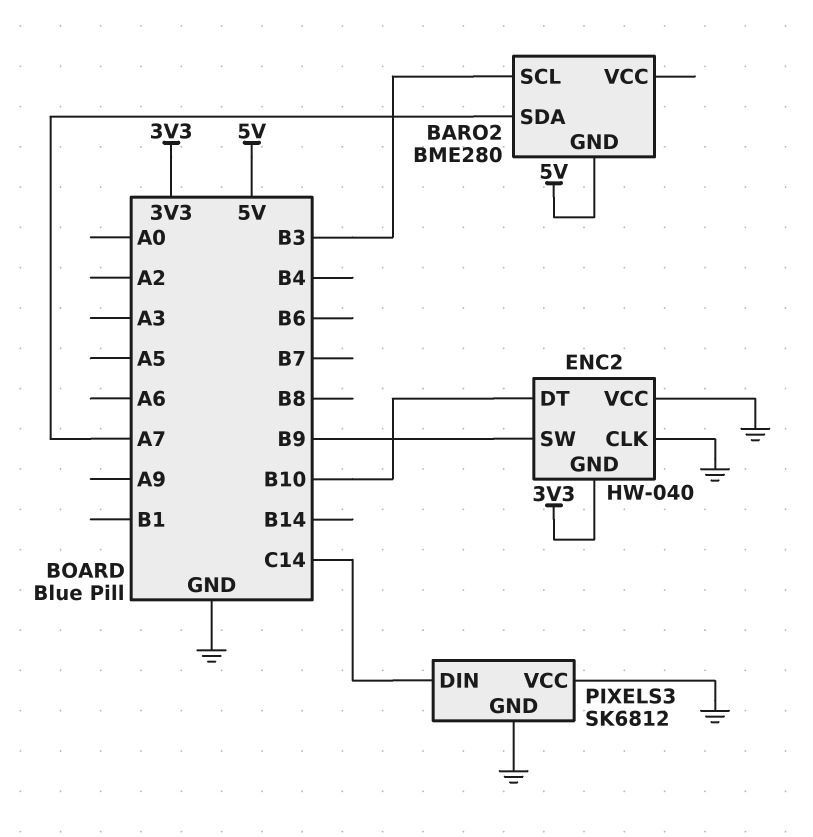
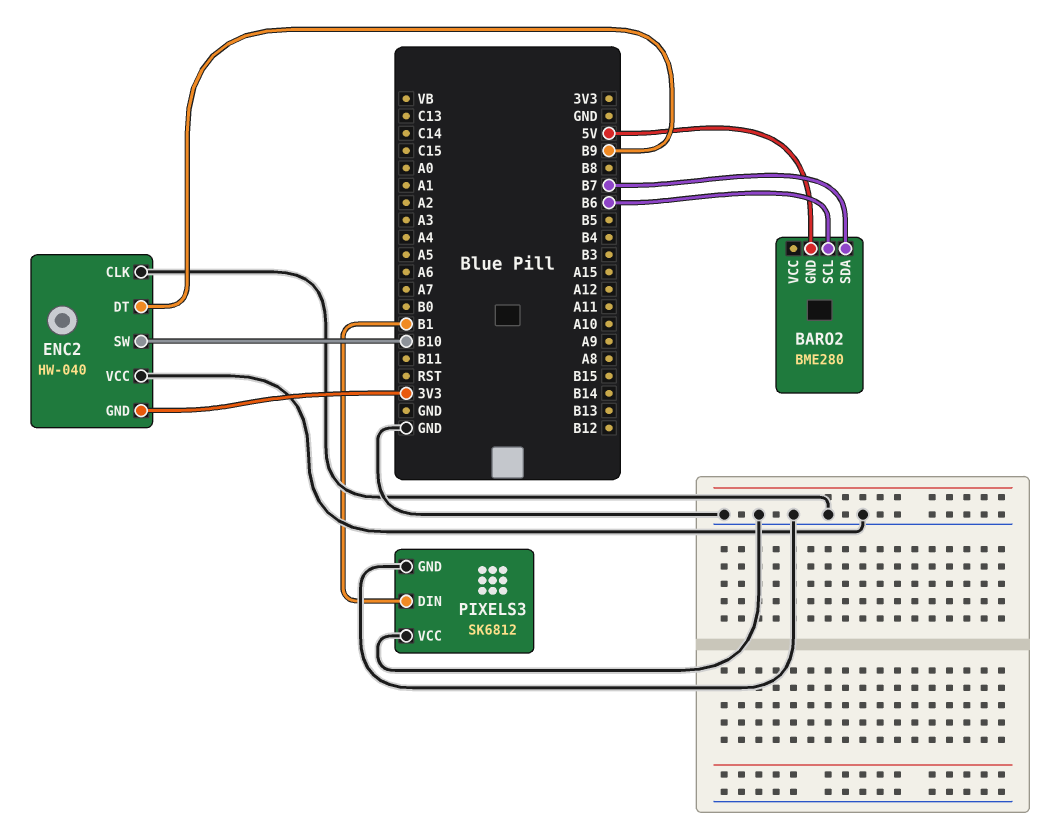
BARO2 pin SCL: B3 -> B6
BARO2 pin SDA: A7 -> B7
ENC2 pin DT: B10 -> B9
ENC2 pin SW: B9 -> B10
PIXELS3 pin DIN: C14 -> B1

